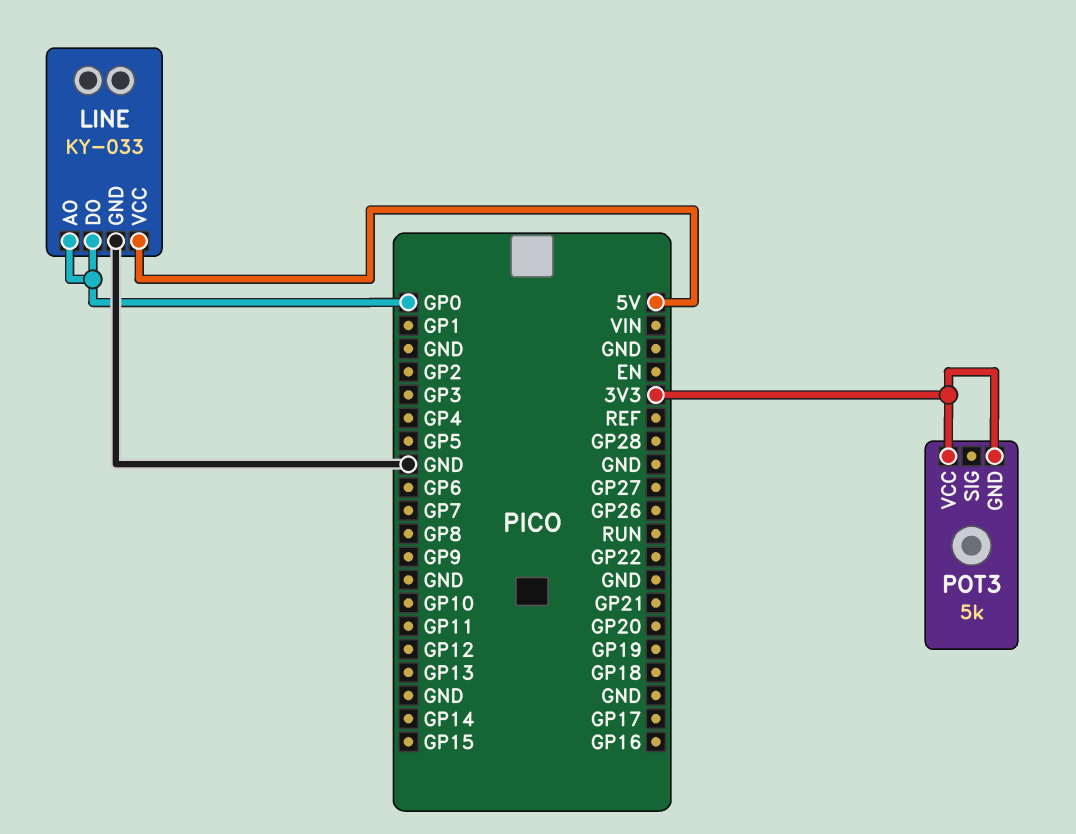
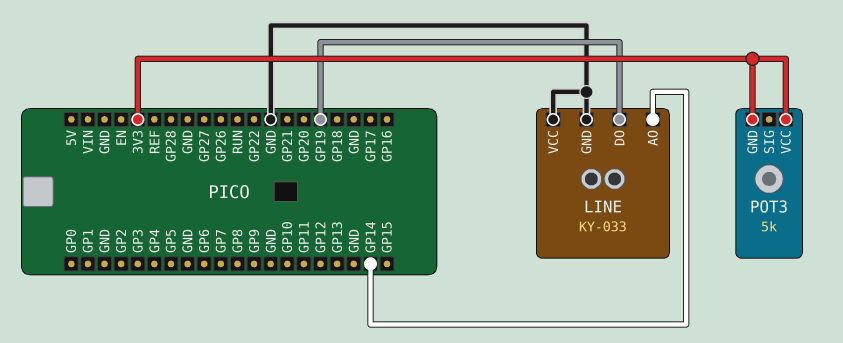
LINE pin AO: GP0 -> GP14
LINE pin DO: GP0 -> GP19
LINE pin VCC: 5V -> GND

